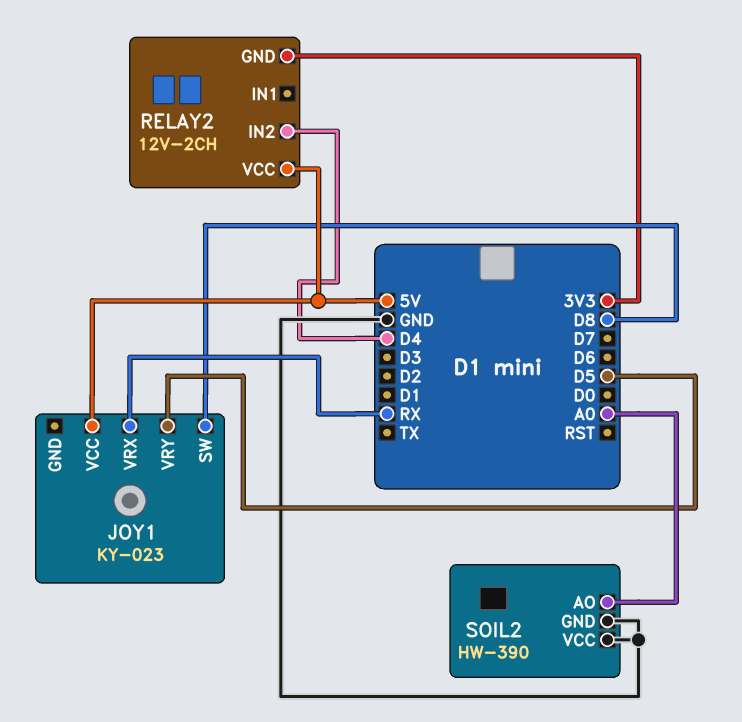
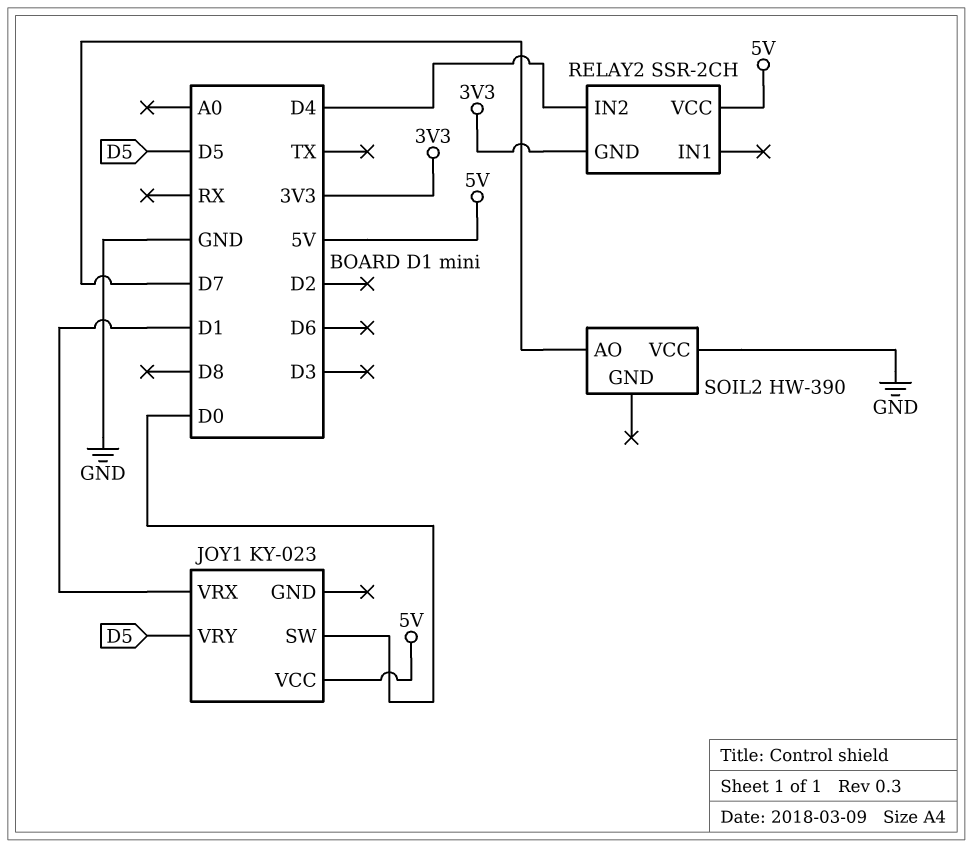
JOY1 pin SW: D8 -> D0
JOY1 pin VRX: RX -> D1
RELAY2: 12V-2CH -> SSR-2CH
SOIL2 pin AO: A0 -> D7
SOIL2 pin GND: GND -> none

